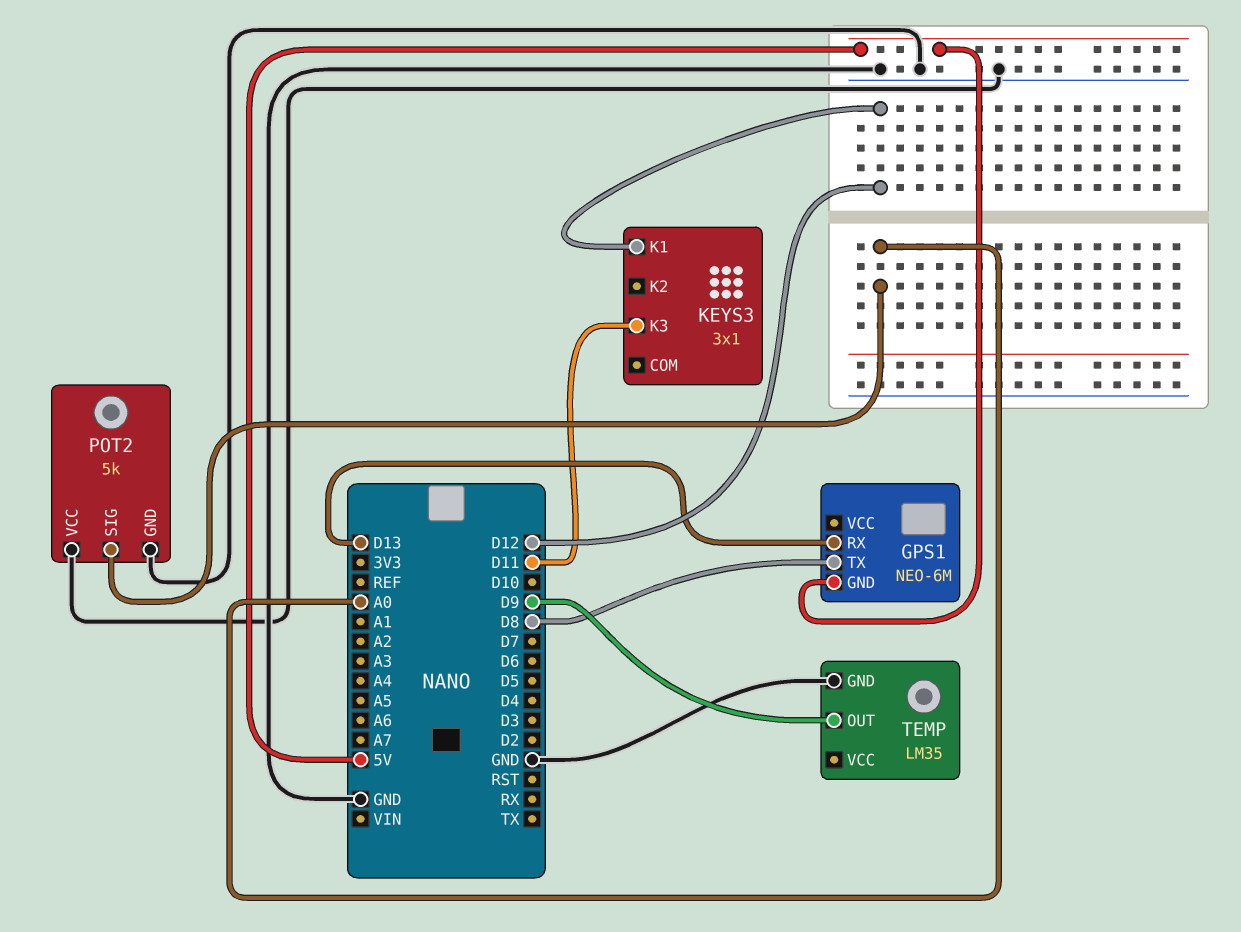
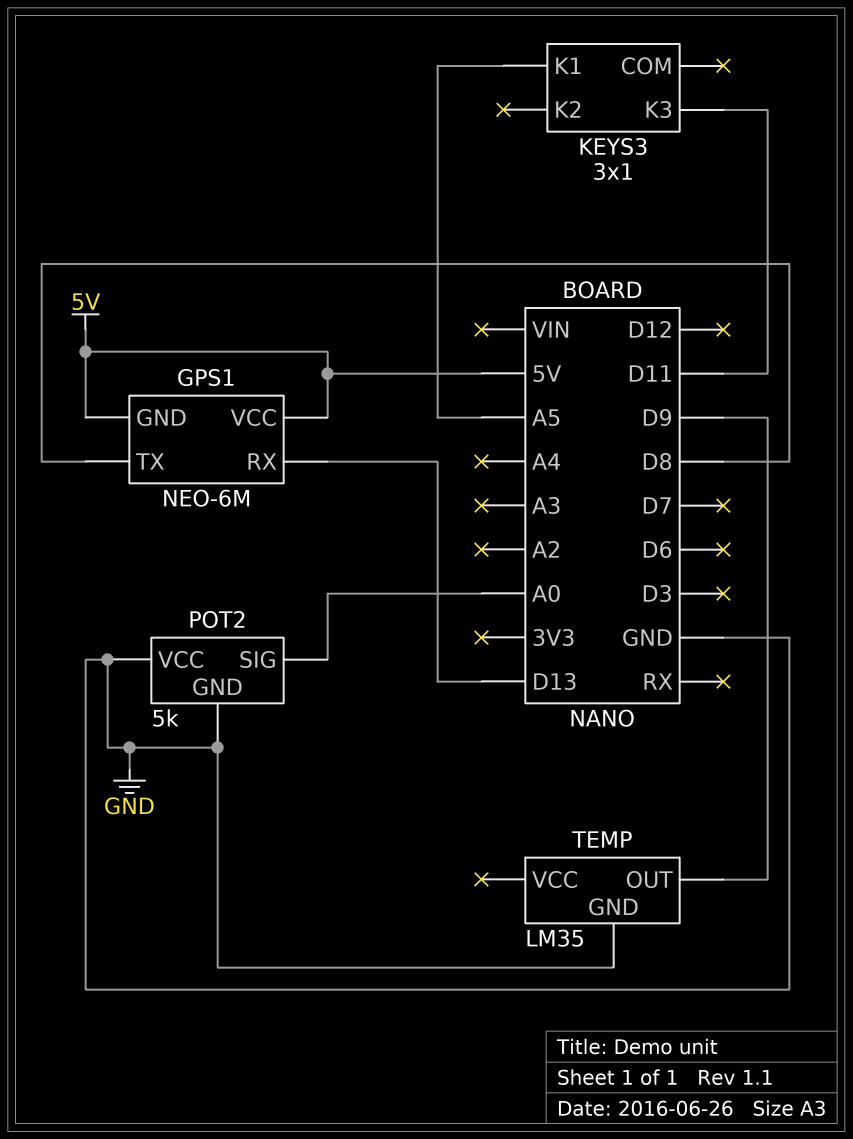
GPS1 pin VCC: none -> 5V
KEYS3 pin K1: D12 -> A5

